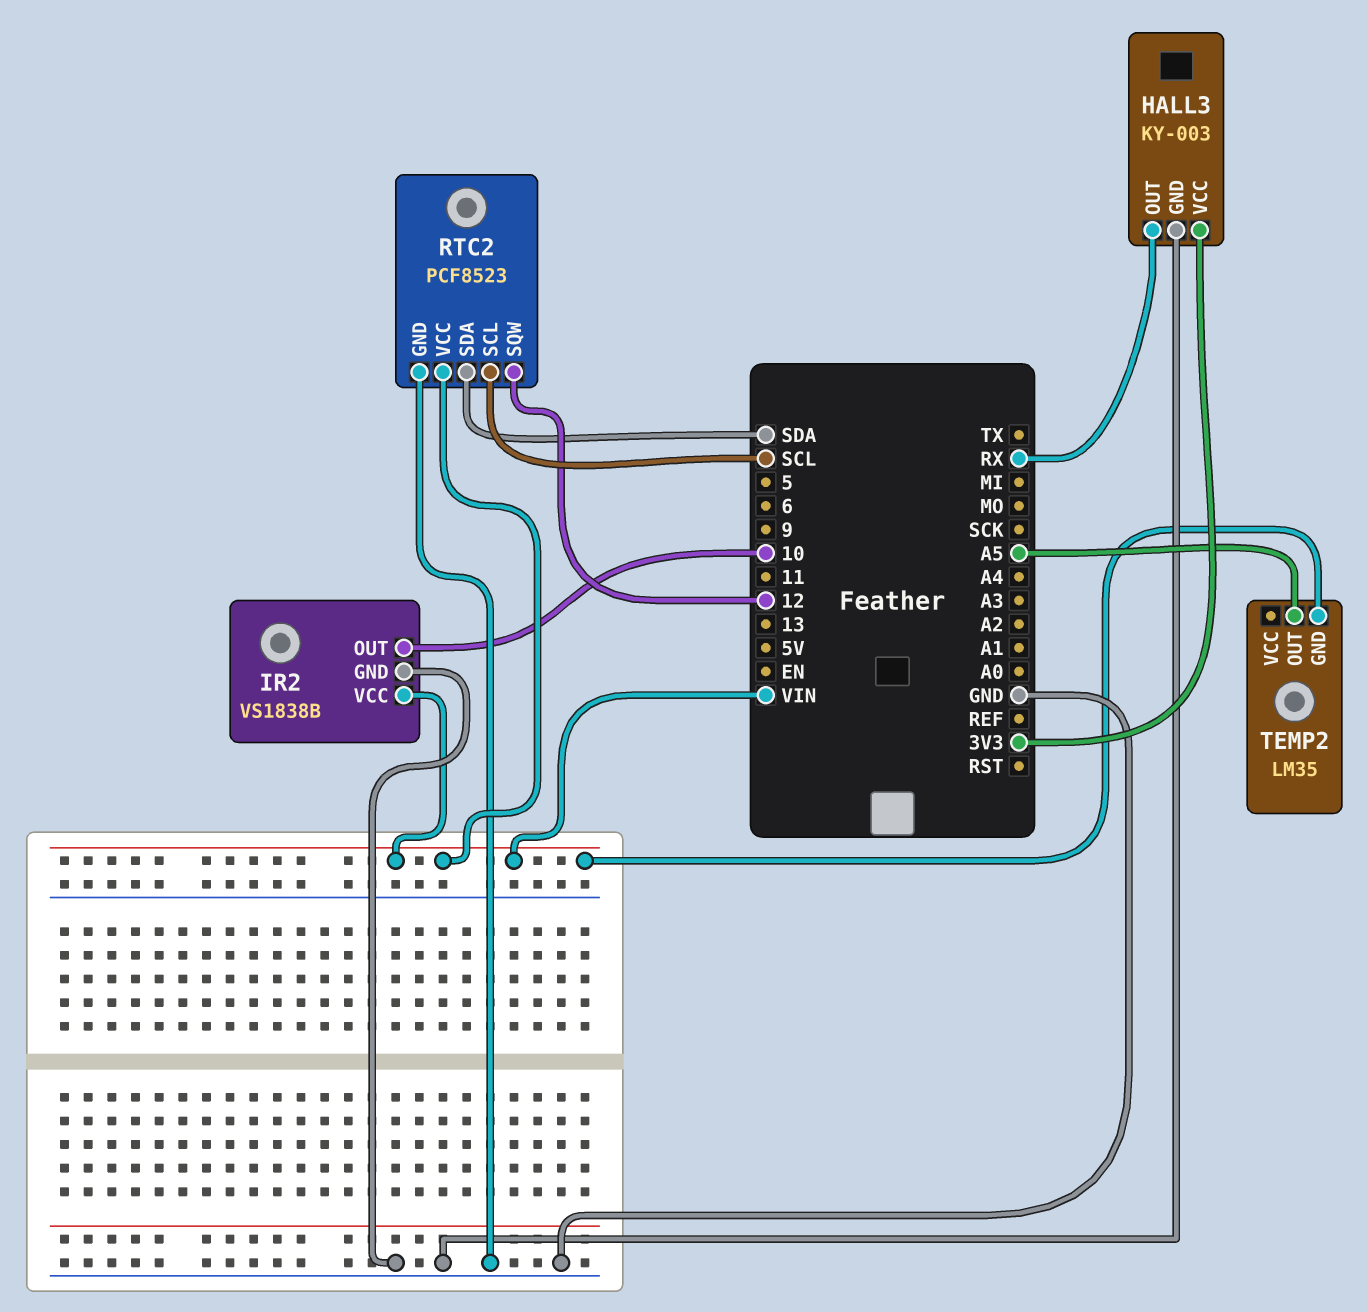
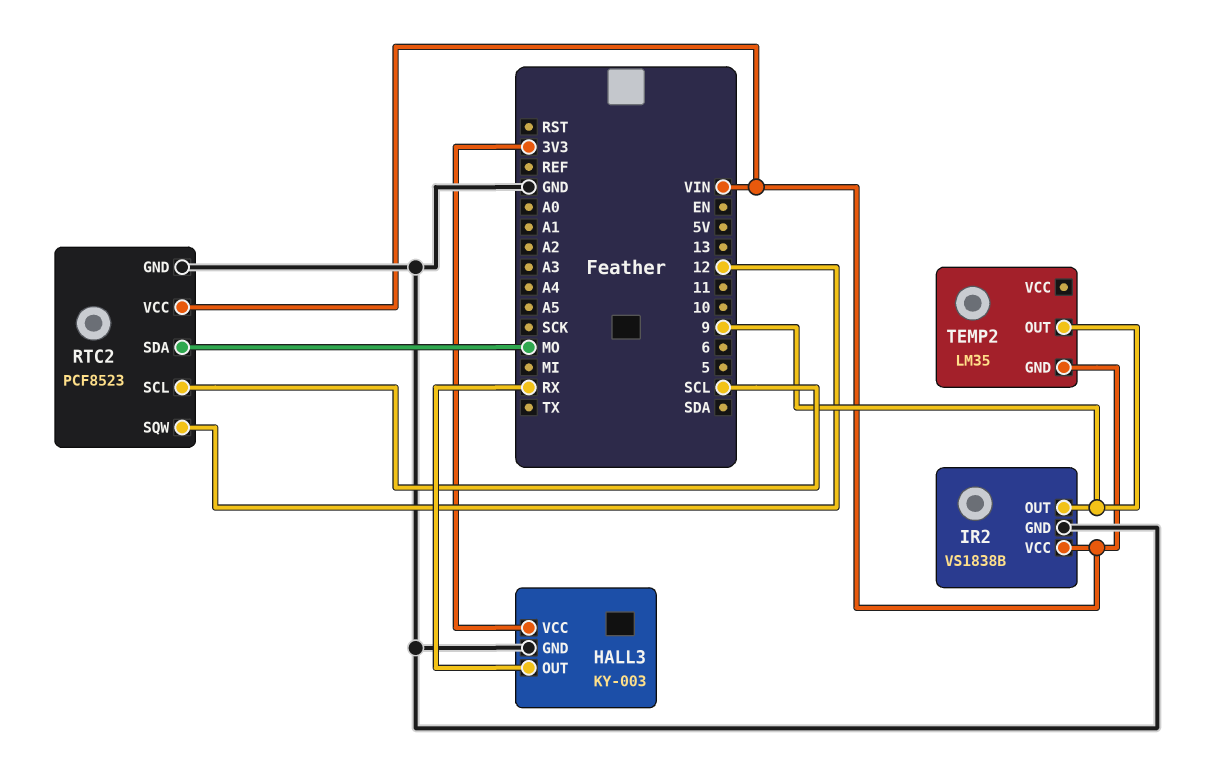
IR2 pin OUT: 10 -> 9
RTC2 pin SDA: SDA -> MO
TEMP2 pin OUT: A5 -> 9

